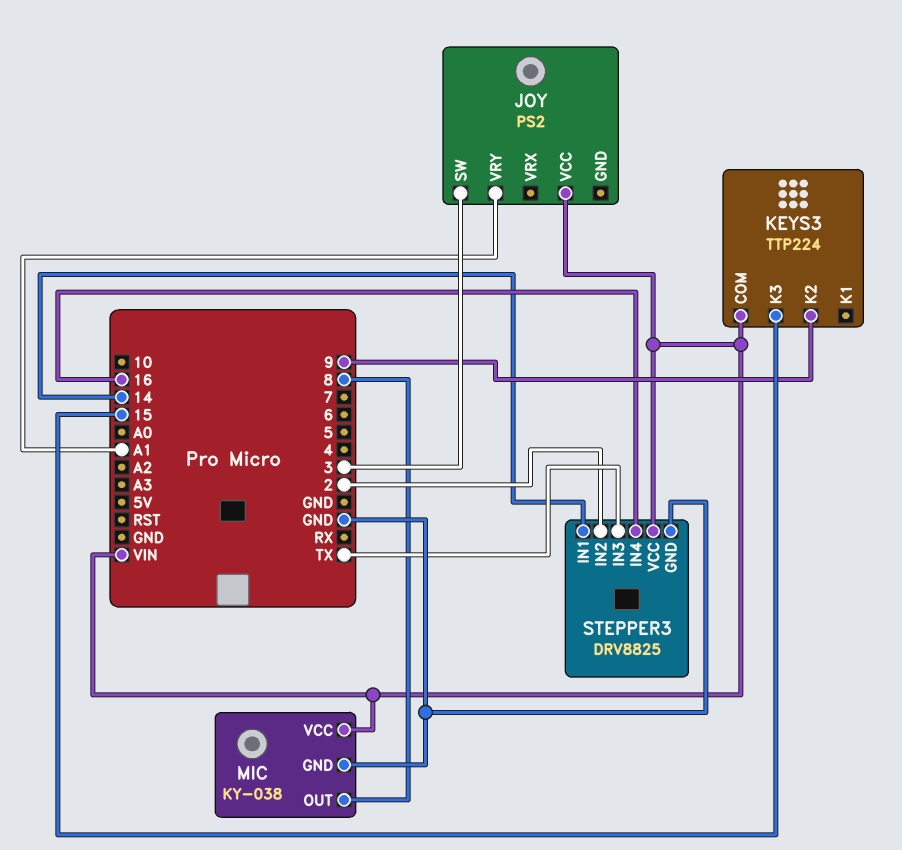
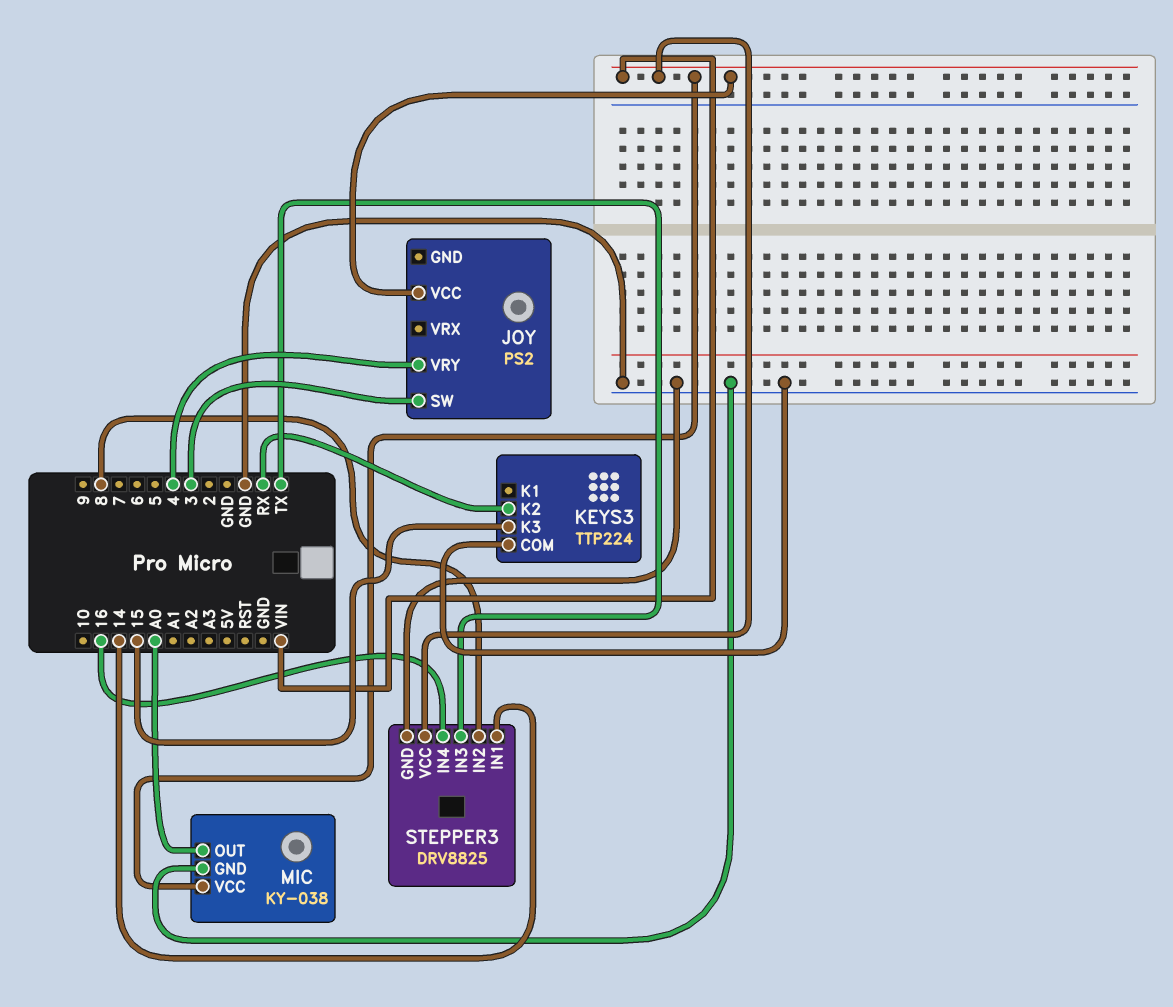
JOY pin VRY: A1 -> 4
KEYS3 pin COM: VIN -> GND
KEYS3 pin K2: 9 -> RX
MIC pin OUT: 8 -> A0
STEPPER3 pin IN2: 2 -> 8

